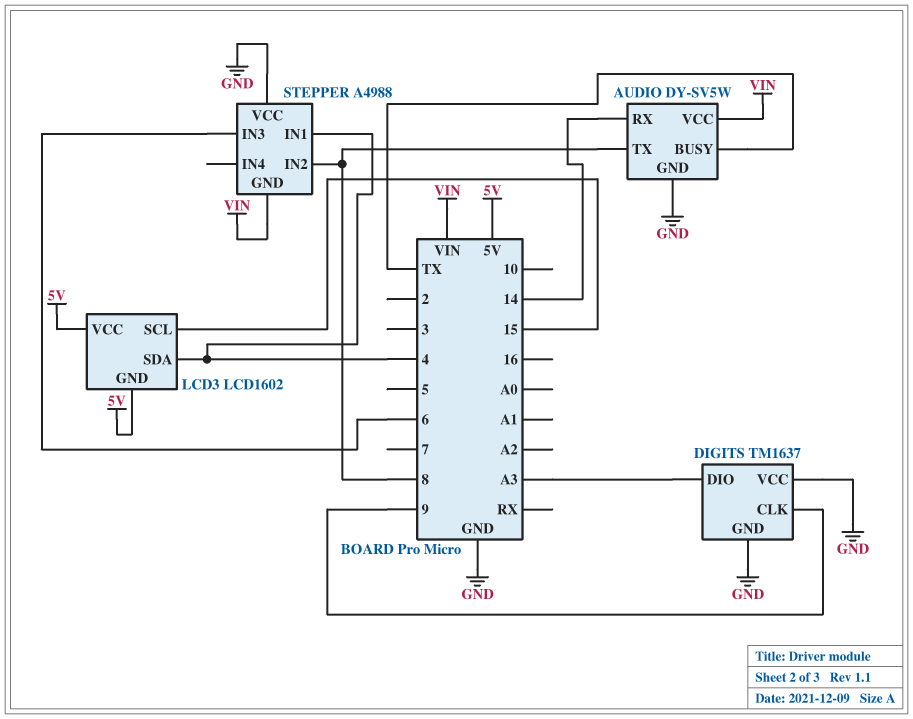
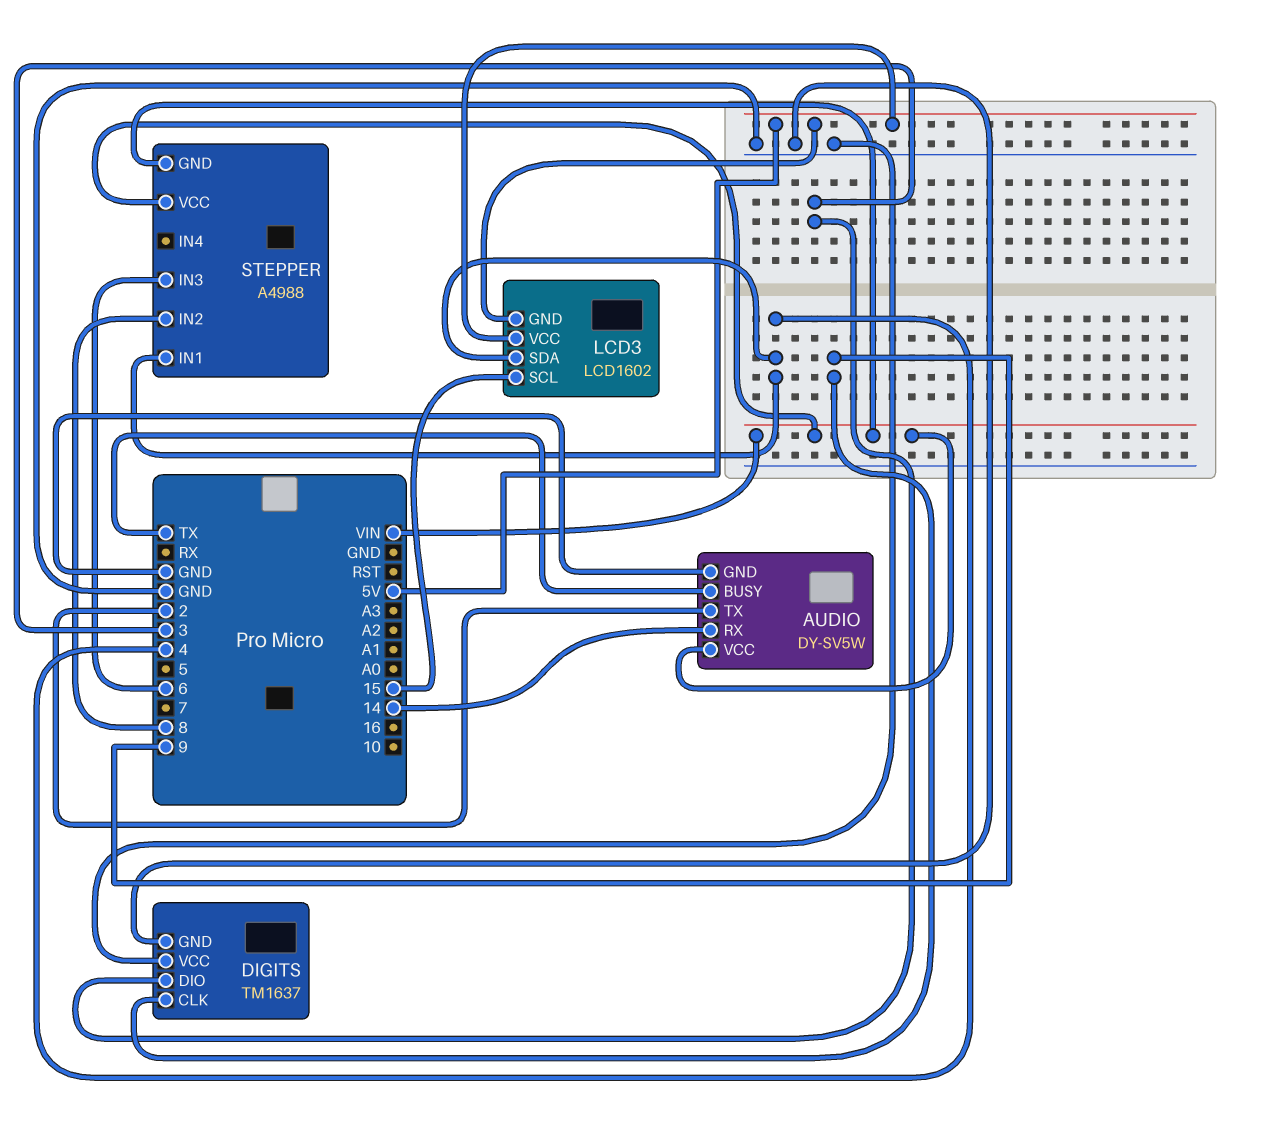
AUDIO pin TX: 8 -> 2
DIGITS pin DIO: A3 -> 3
STEPPER pin VCC: GND -> VIN

